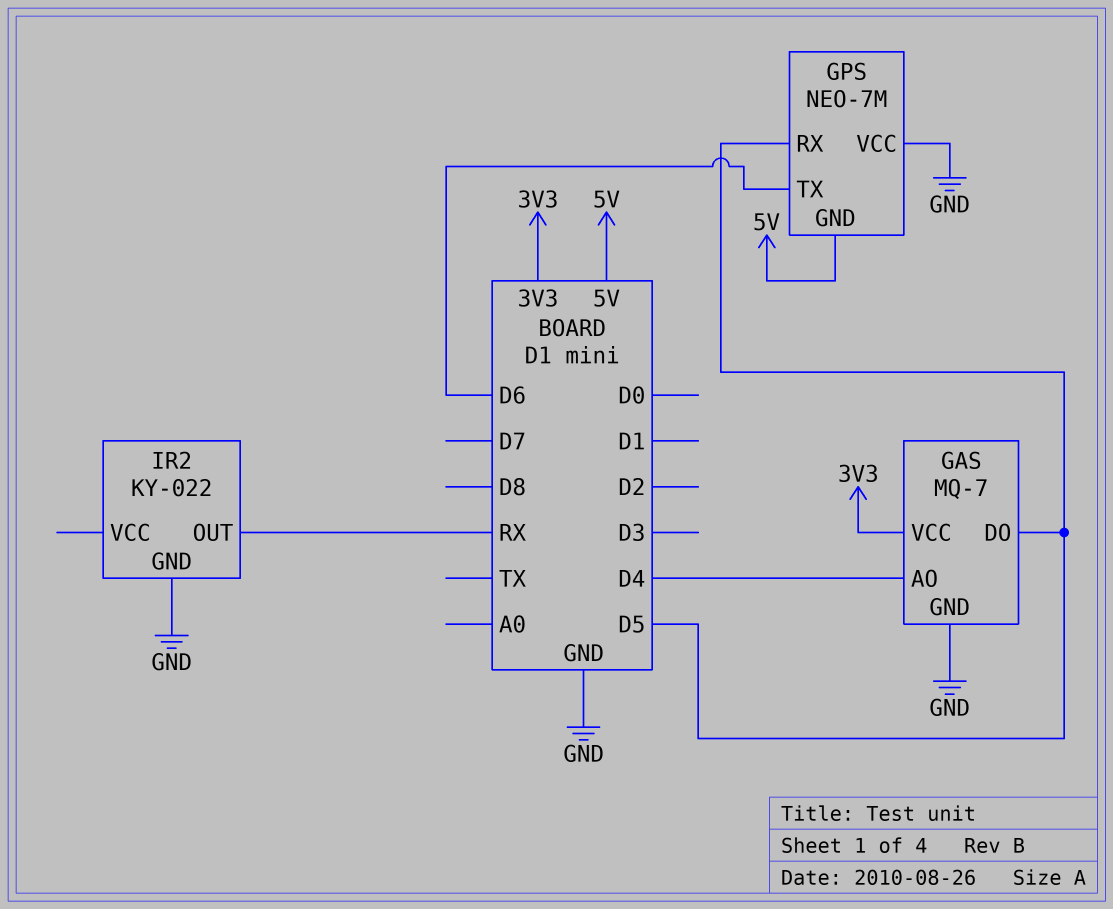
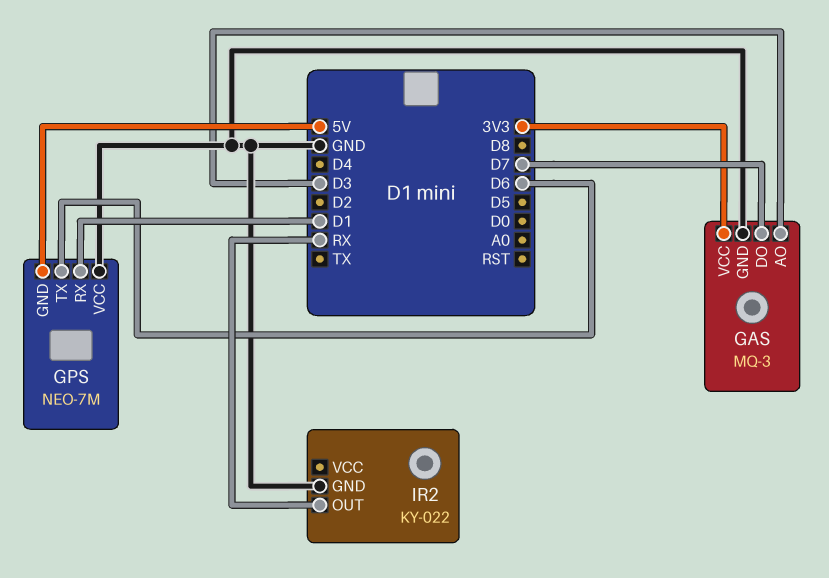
GAS: MQ-7 -> MQ-3
GAS pin AO: D4 -> D3
GAS pin DO: D5 -> D7
GPS pin RX: D5 -> D1

